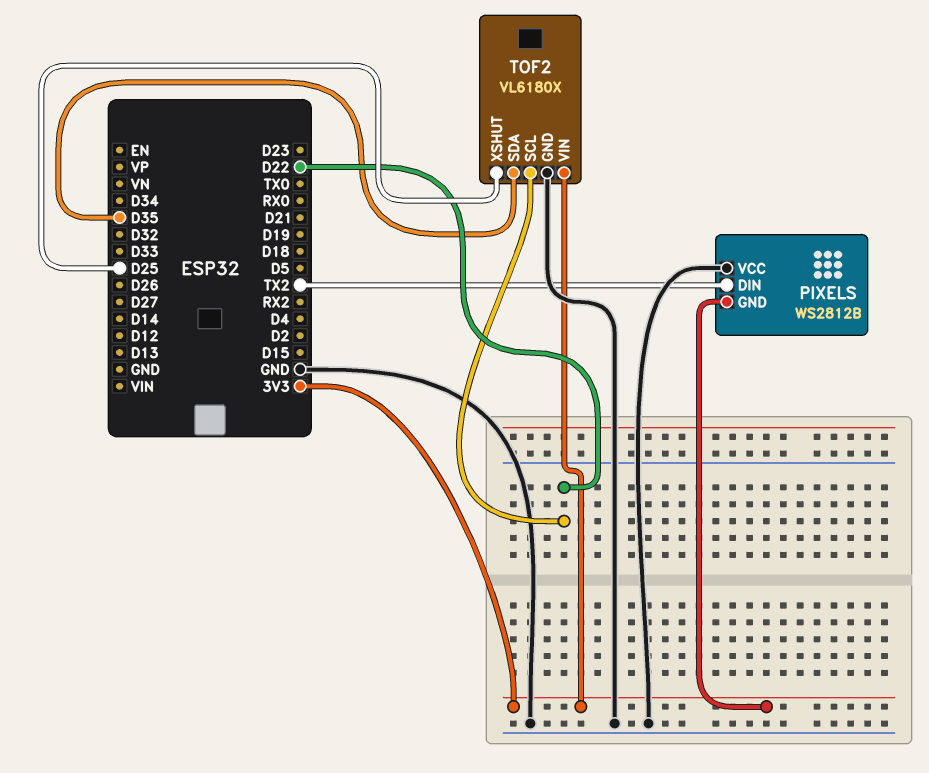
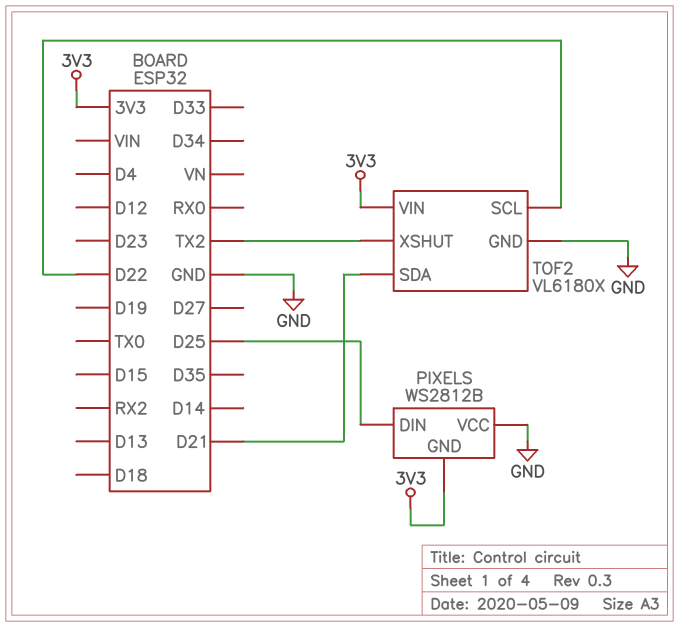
PIXELS pin DIN: TX2 -> D25
TOF2 pin SDA: D35 -> D21
TOF2 pin XSHUT: D25 -> TX2

